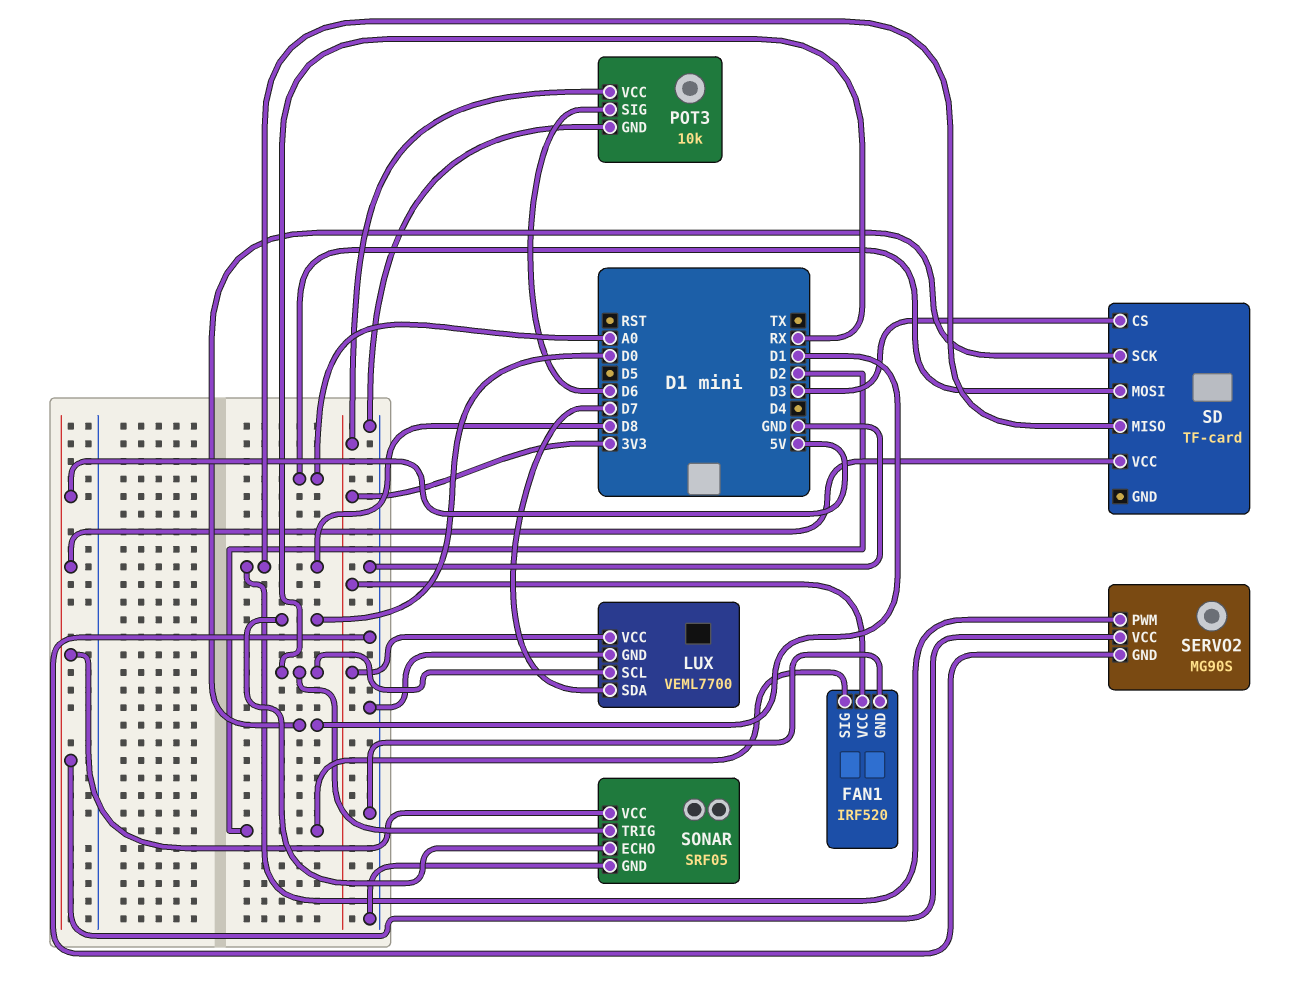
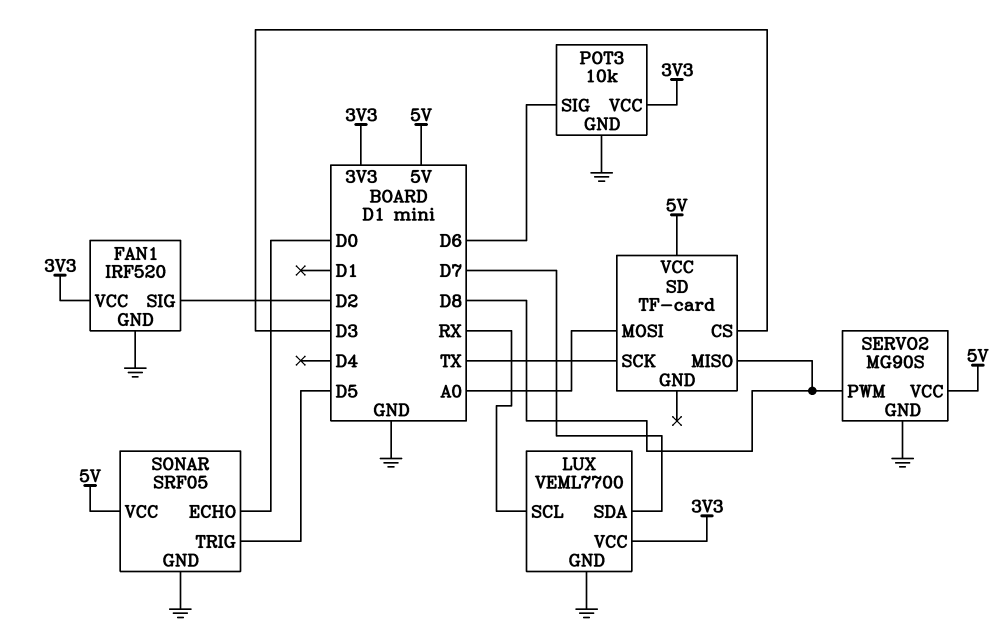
SD pin SCK: D1 -> TX
SONAR pin TRIG: RX -> D5

